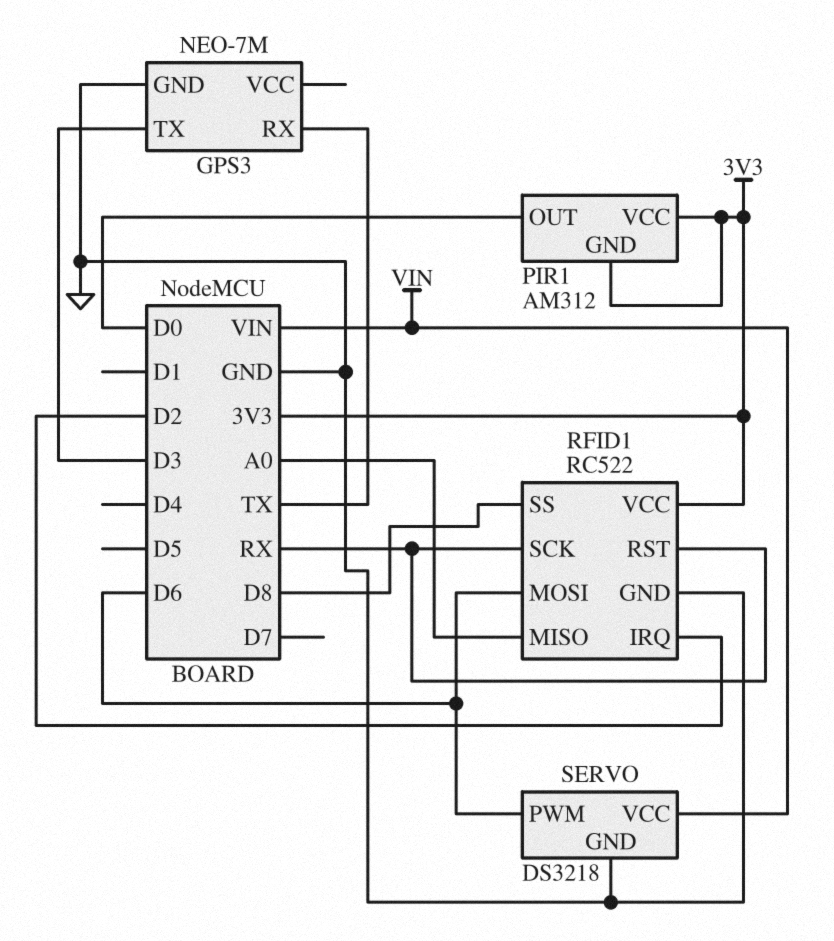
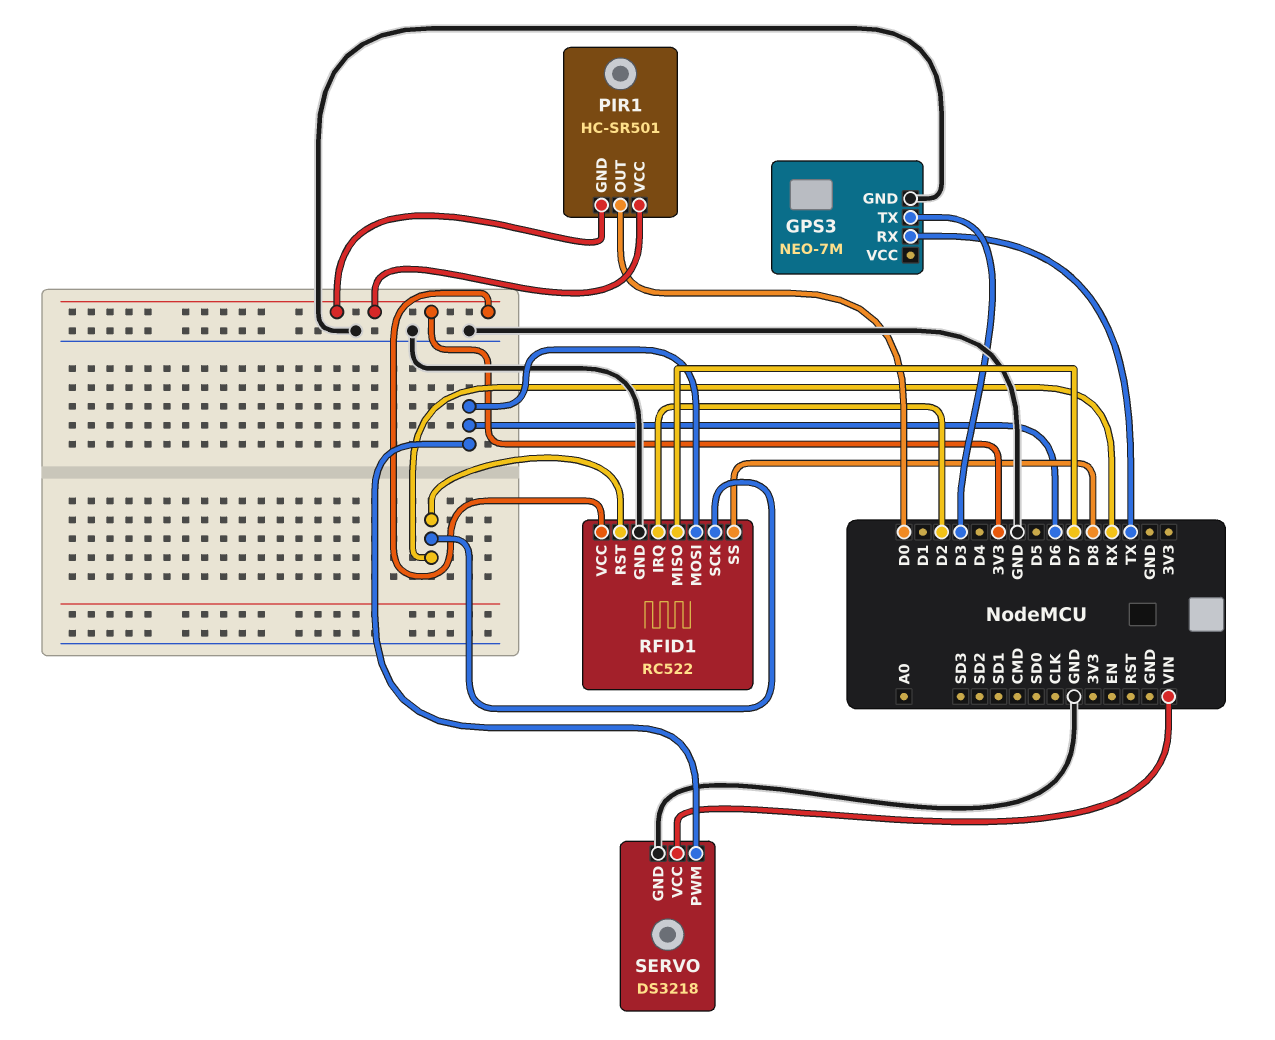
PIR1: AM312 -> HC-SR501
RFID1 pin MISO: A0 -> D7

